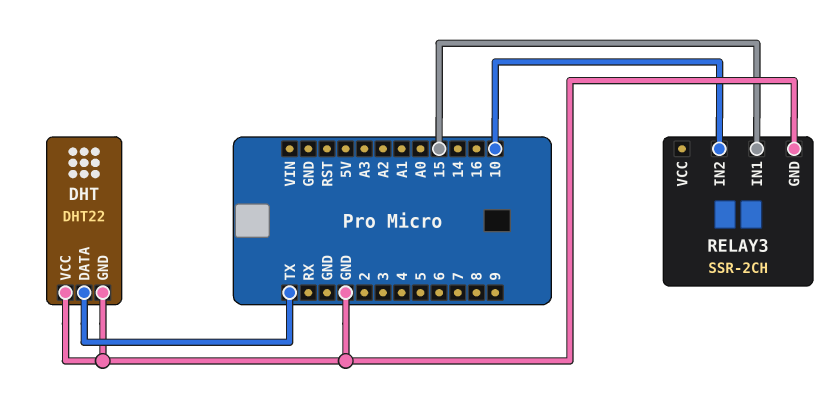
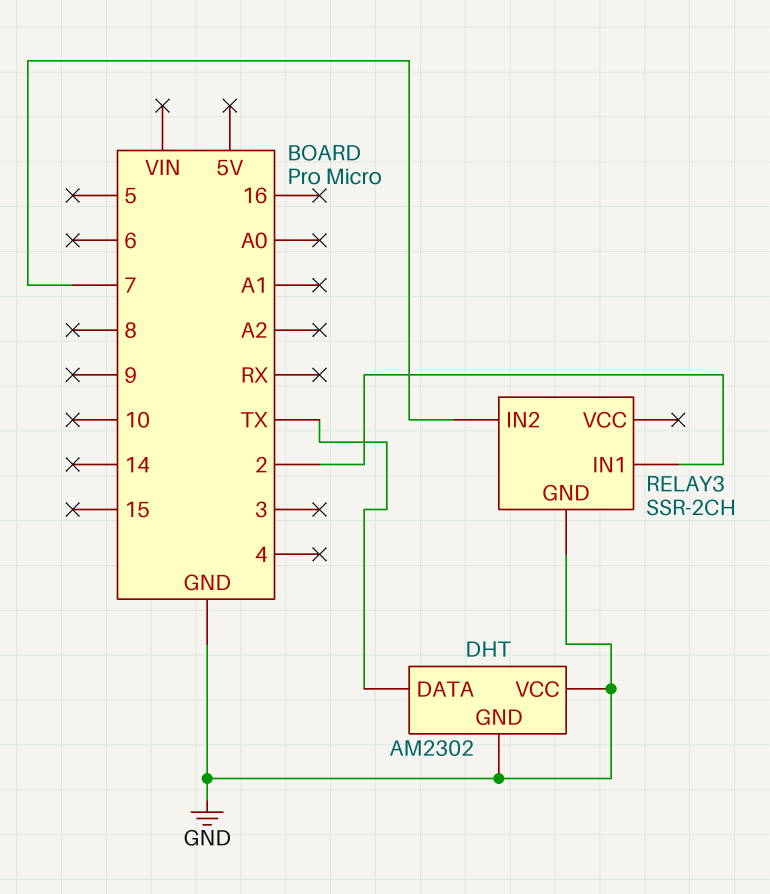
DHT: DHT22 -> AM2302
RELAY3 pin IN1: 15 -> 2
RELAY3 pin IN2: 10 -> 7

